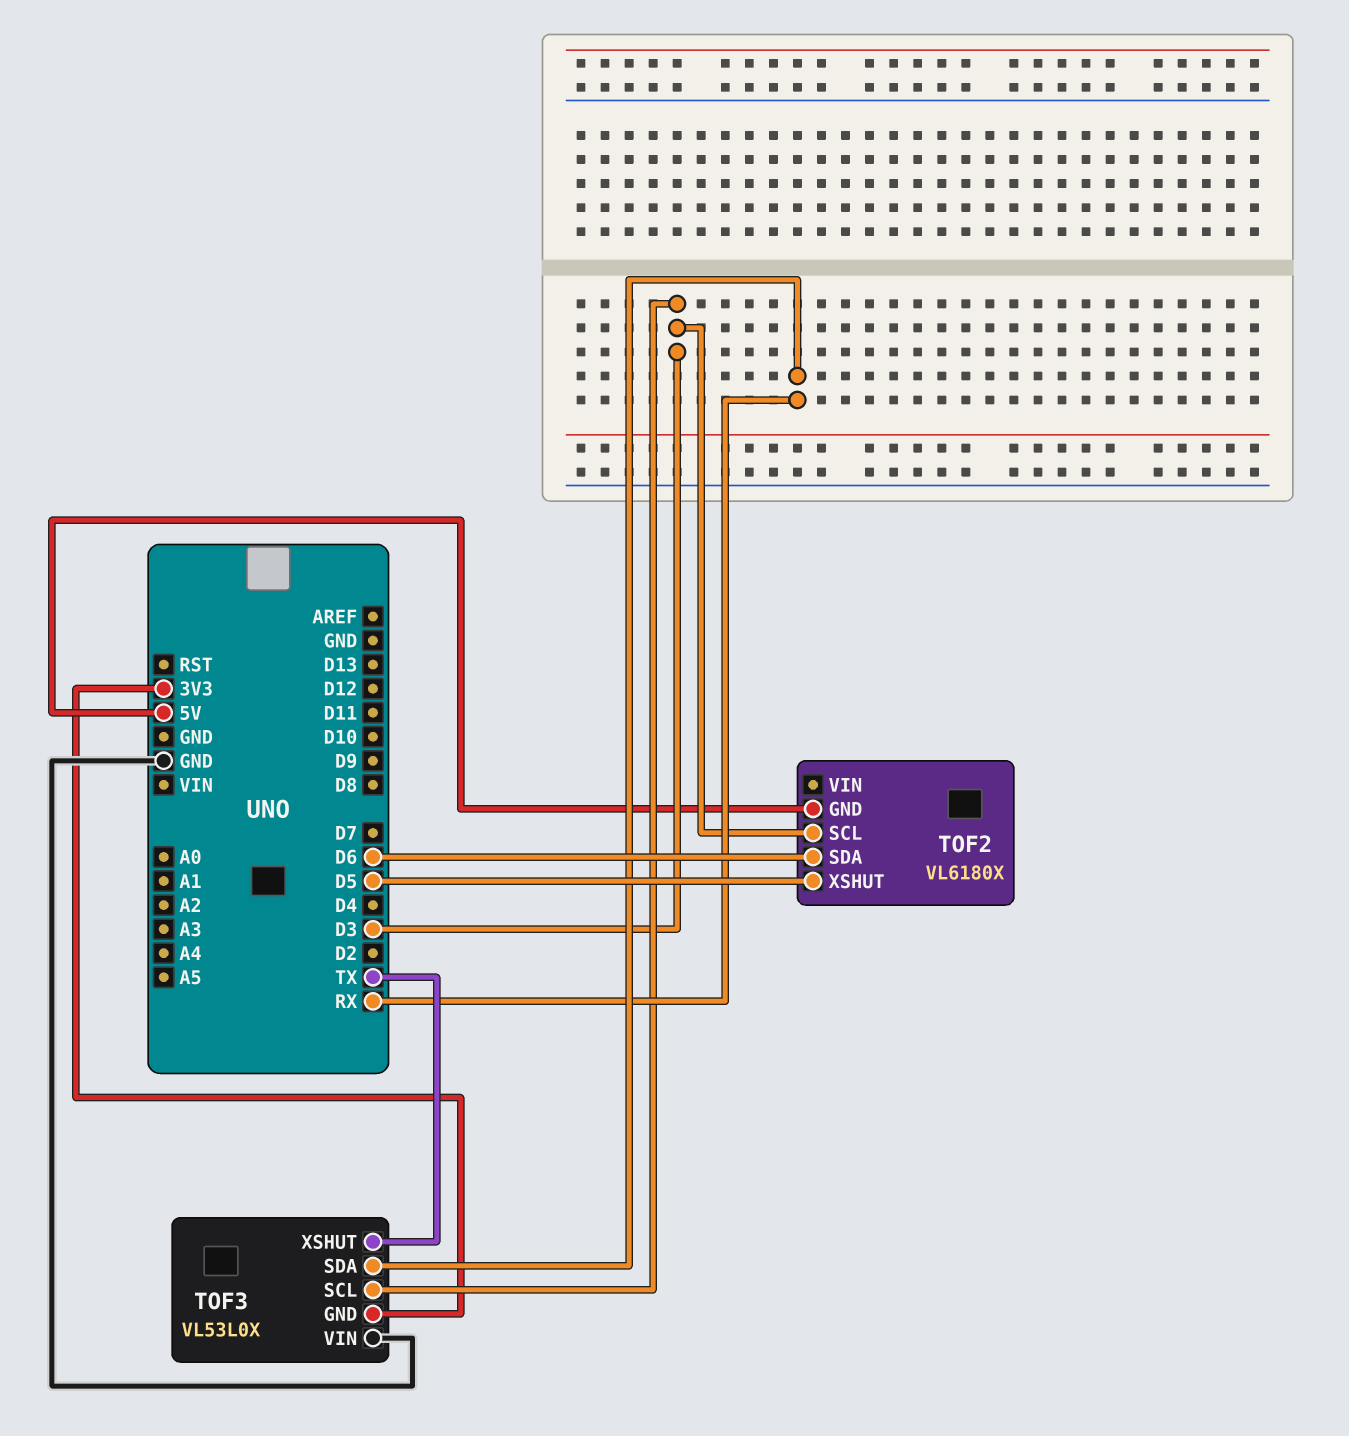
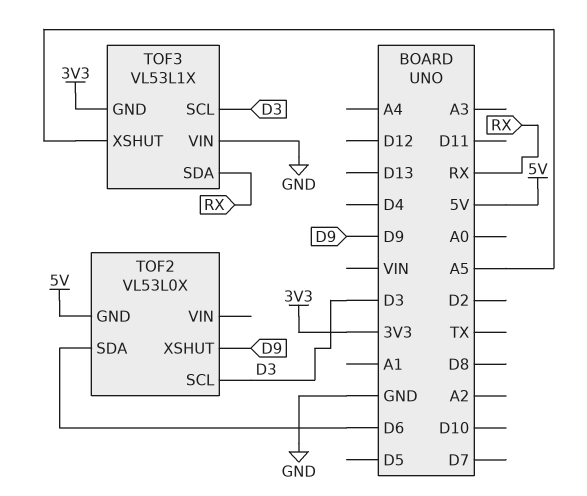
TOF2: VL6180X -> VL53L0X
TOF2 pin XSHUT: D5 -> D9
TOF3: VL53L0X -> VL53L1X
TOF3 pin XSHUT: TX -> A5

